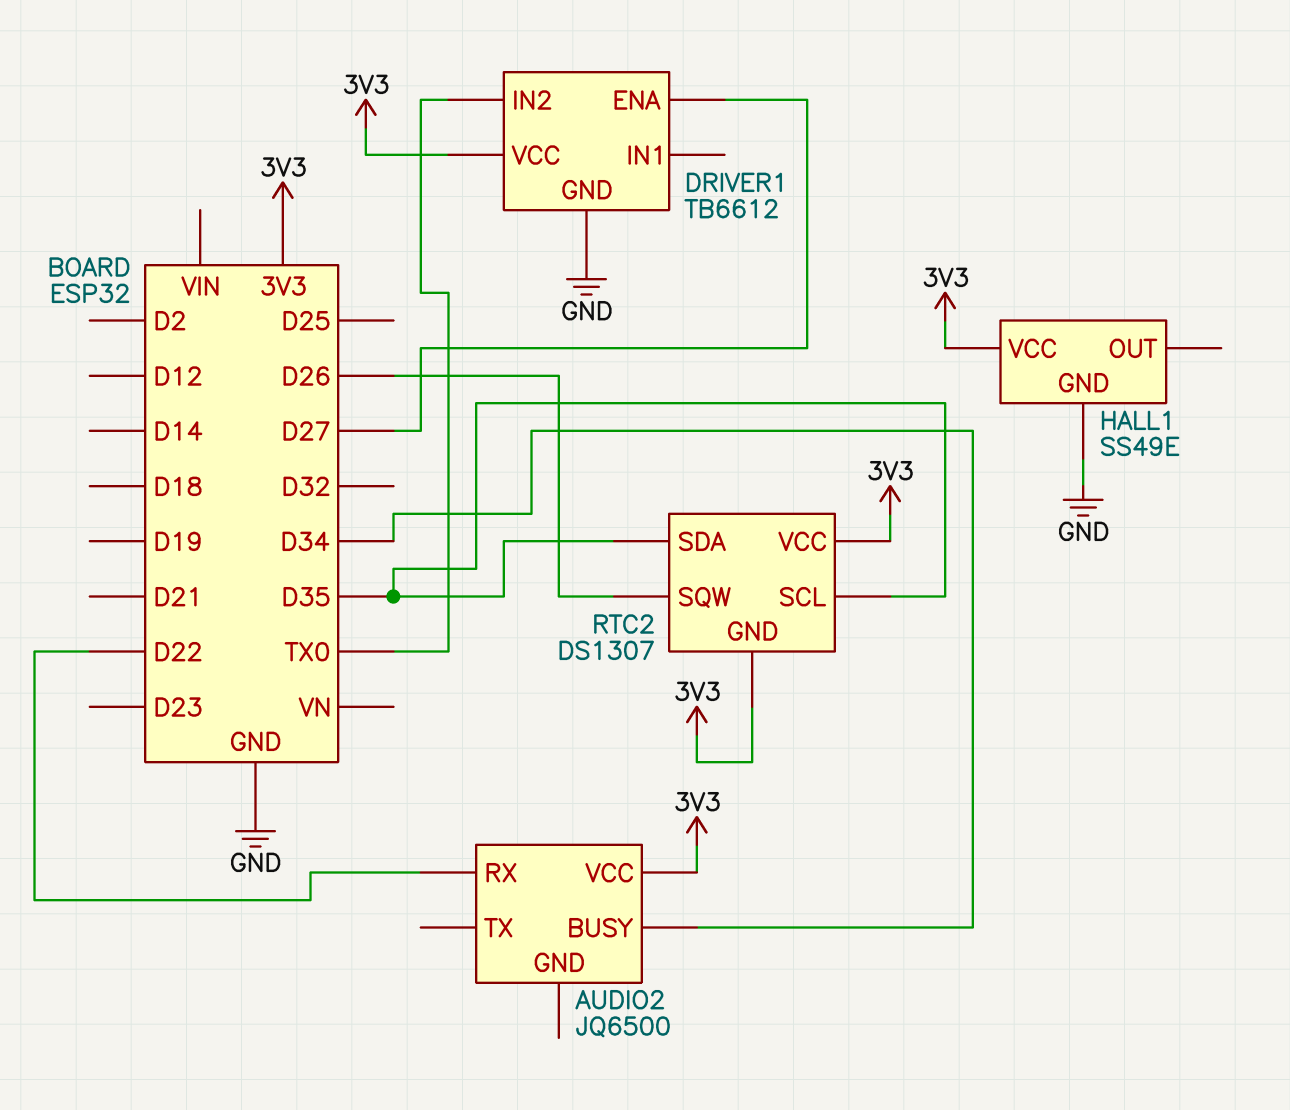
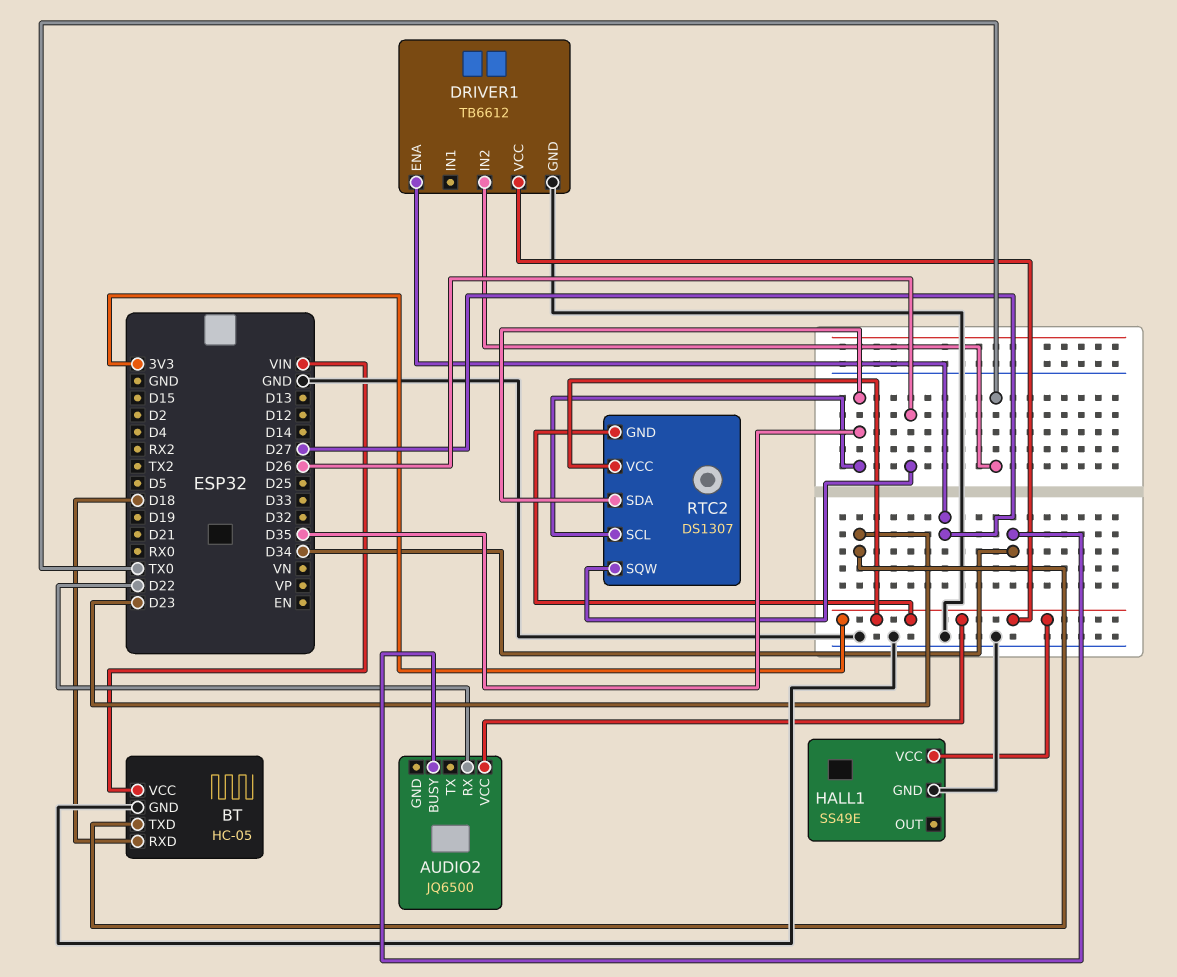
BT: none -> HC-05
BT pin GND: none -> GND
BT pin RXD: none -> D18
BT pin TXD: none -> D23
BT pin VCC: none -> VIN

